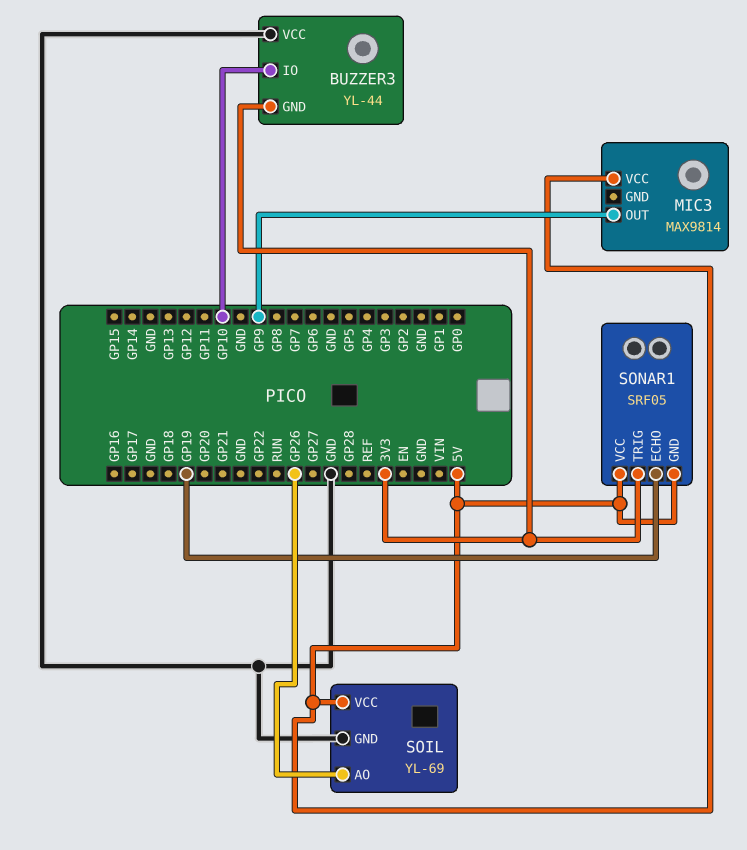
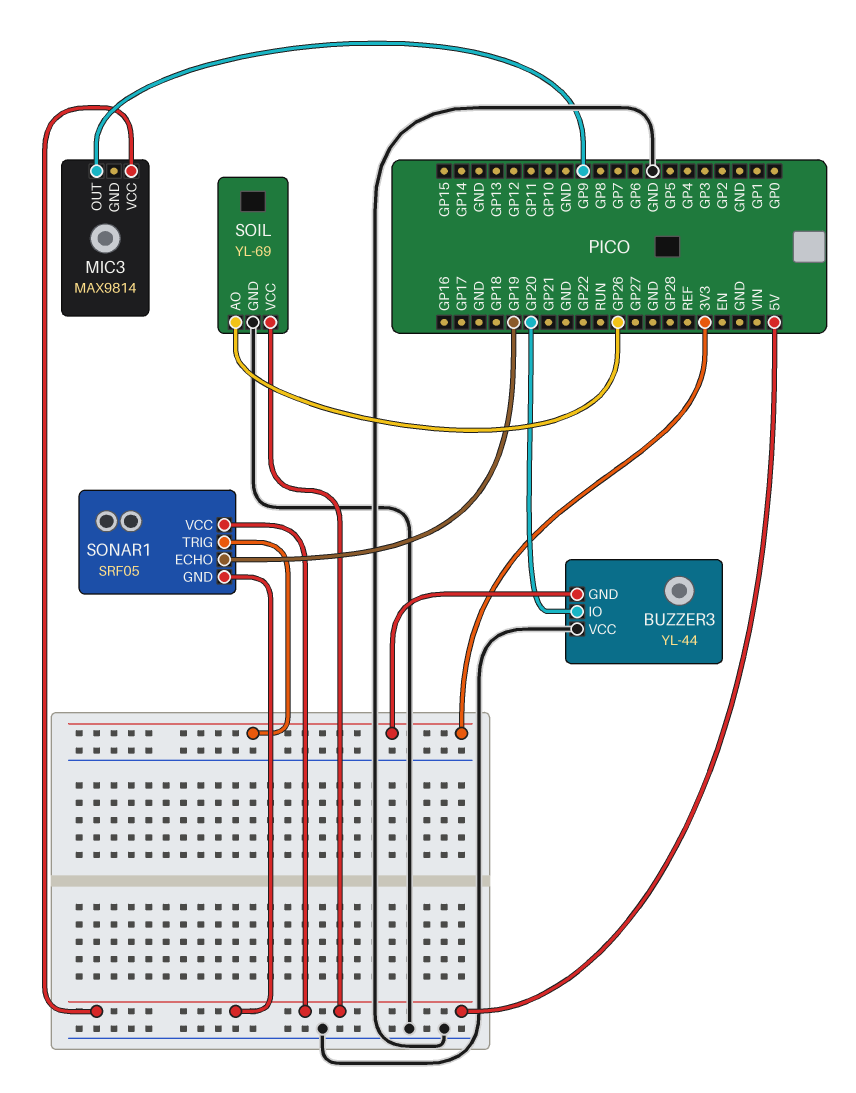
BUZZER3 pin IO: GP10 -> GP20

